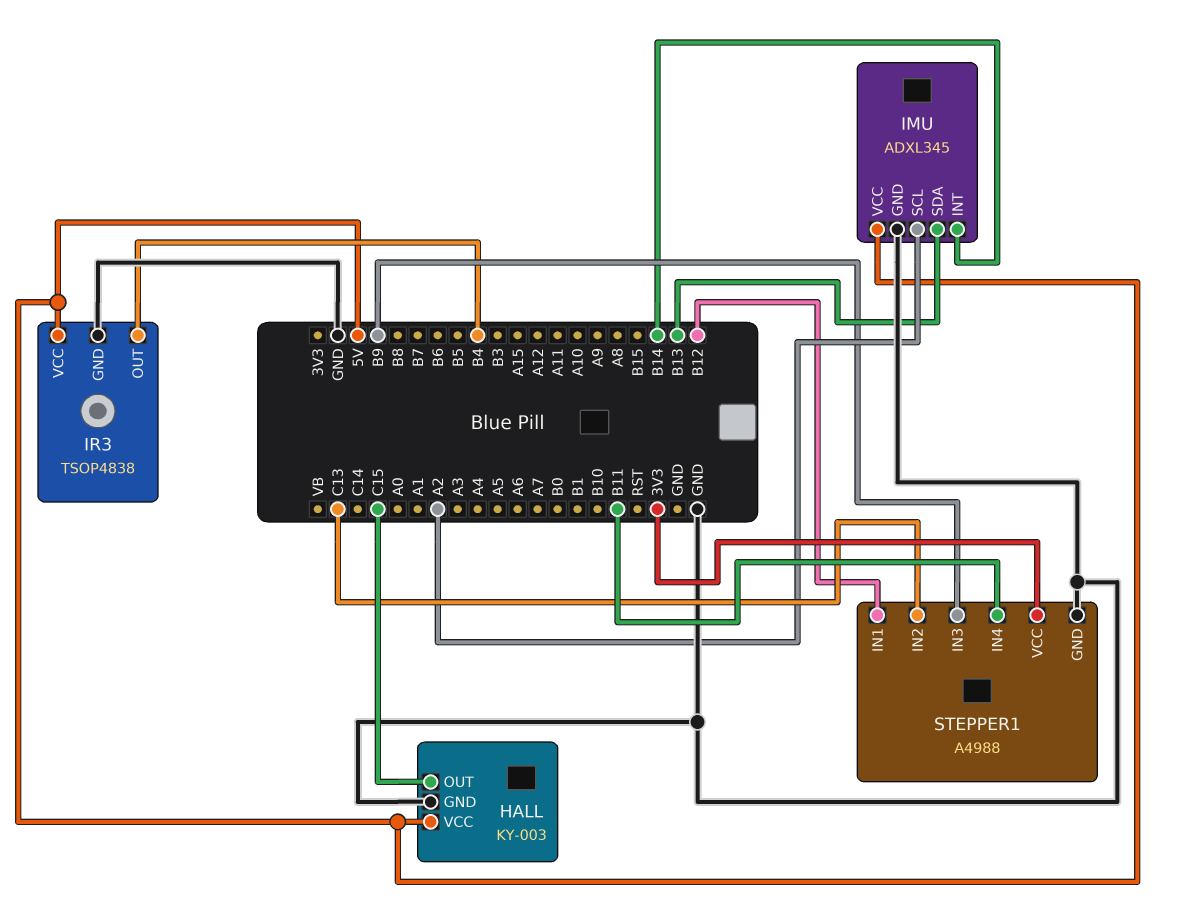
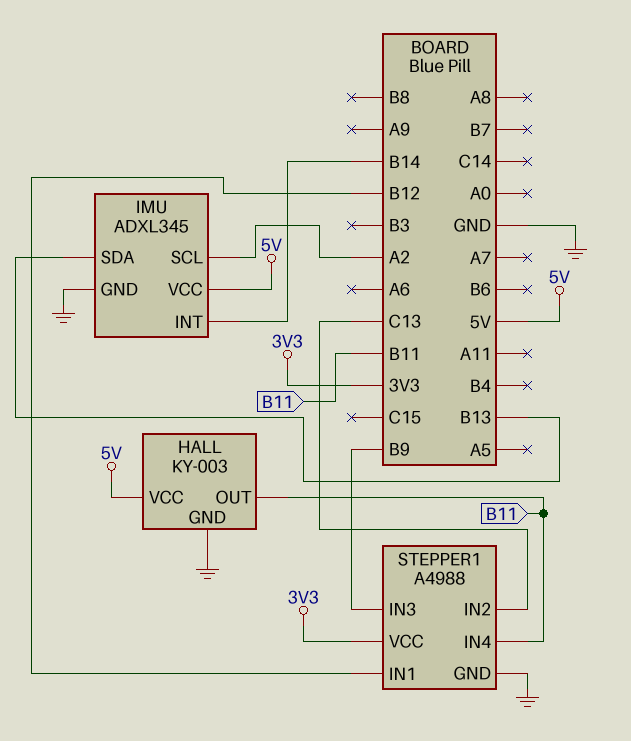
HALL pin OUT: C15 -> B11
IR3: TSOP4838 -> none
IR3 pin GND: GND -> none
IR3 pin OUT: B4 -> none
IR3 pin VCC: 5V -> none

